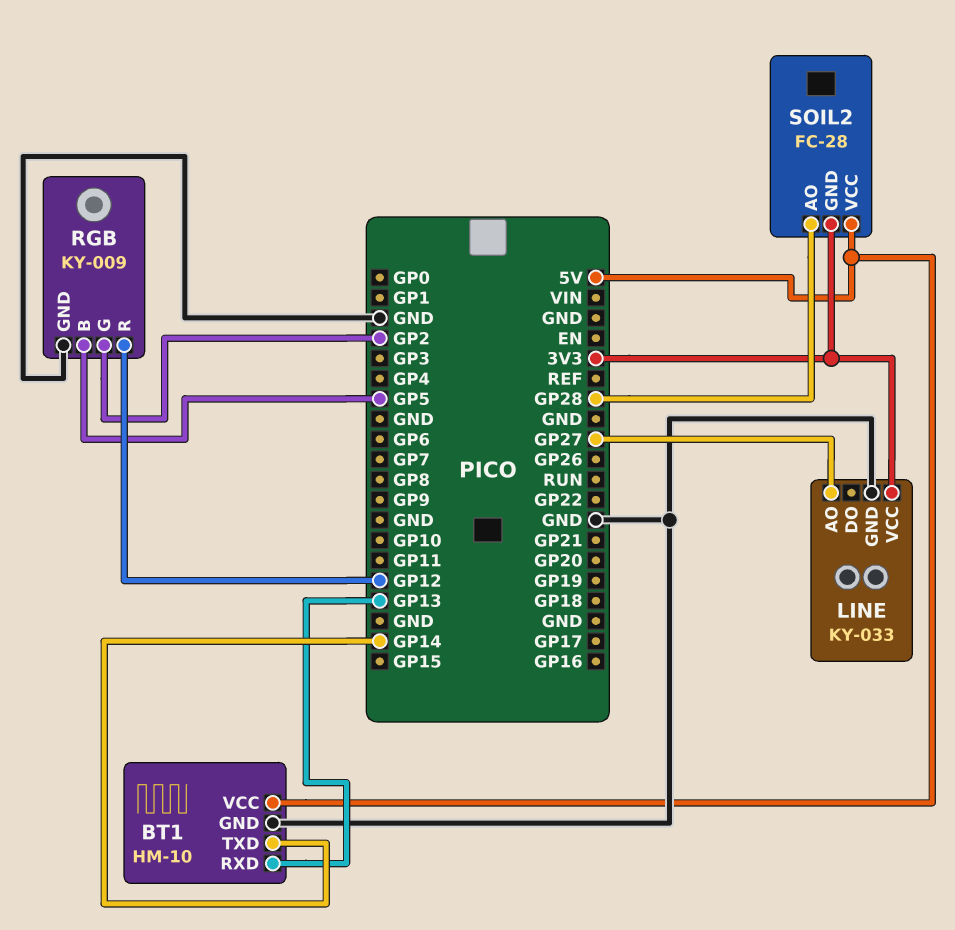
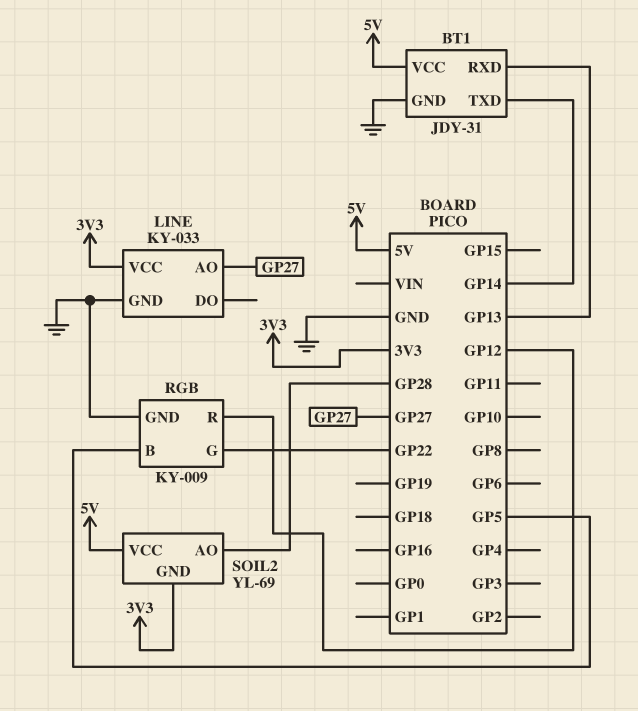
BT1: HM-10 -> JDY-31
RGB pin G: GP2 -> GP22
SOIL2: FC-28 -> YL-69

